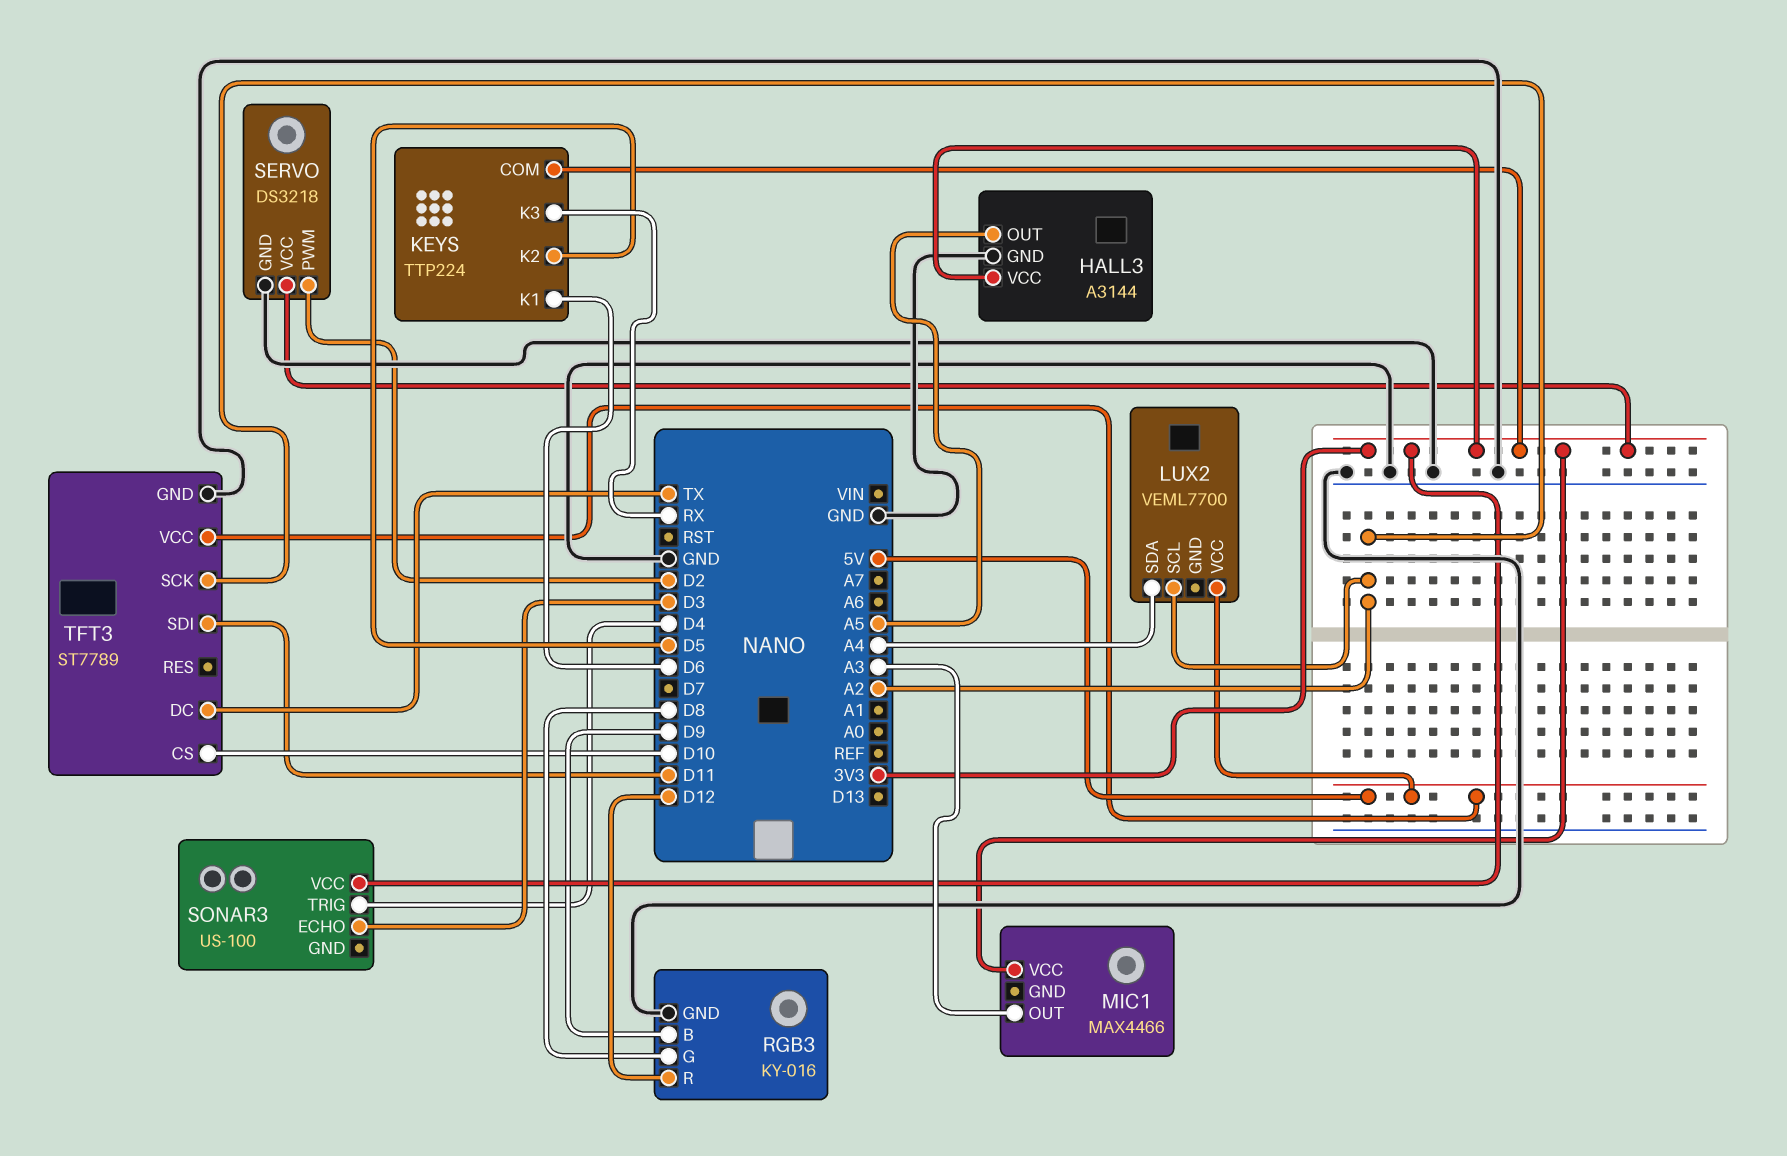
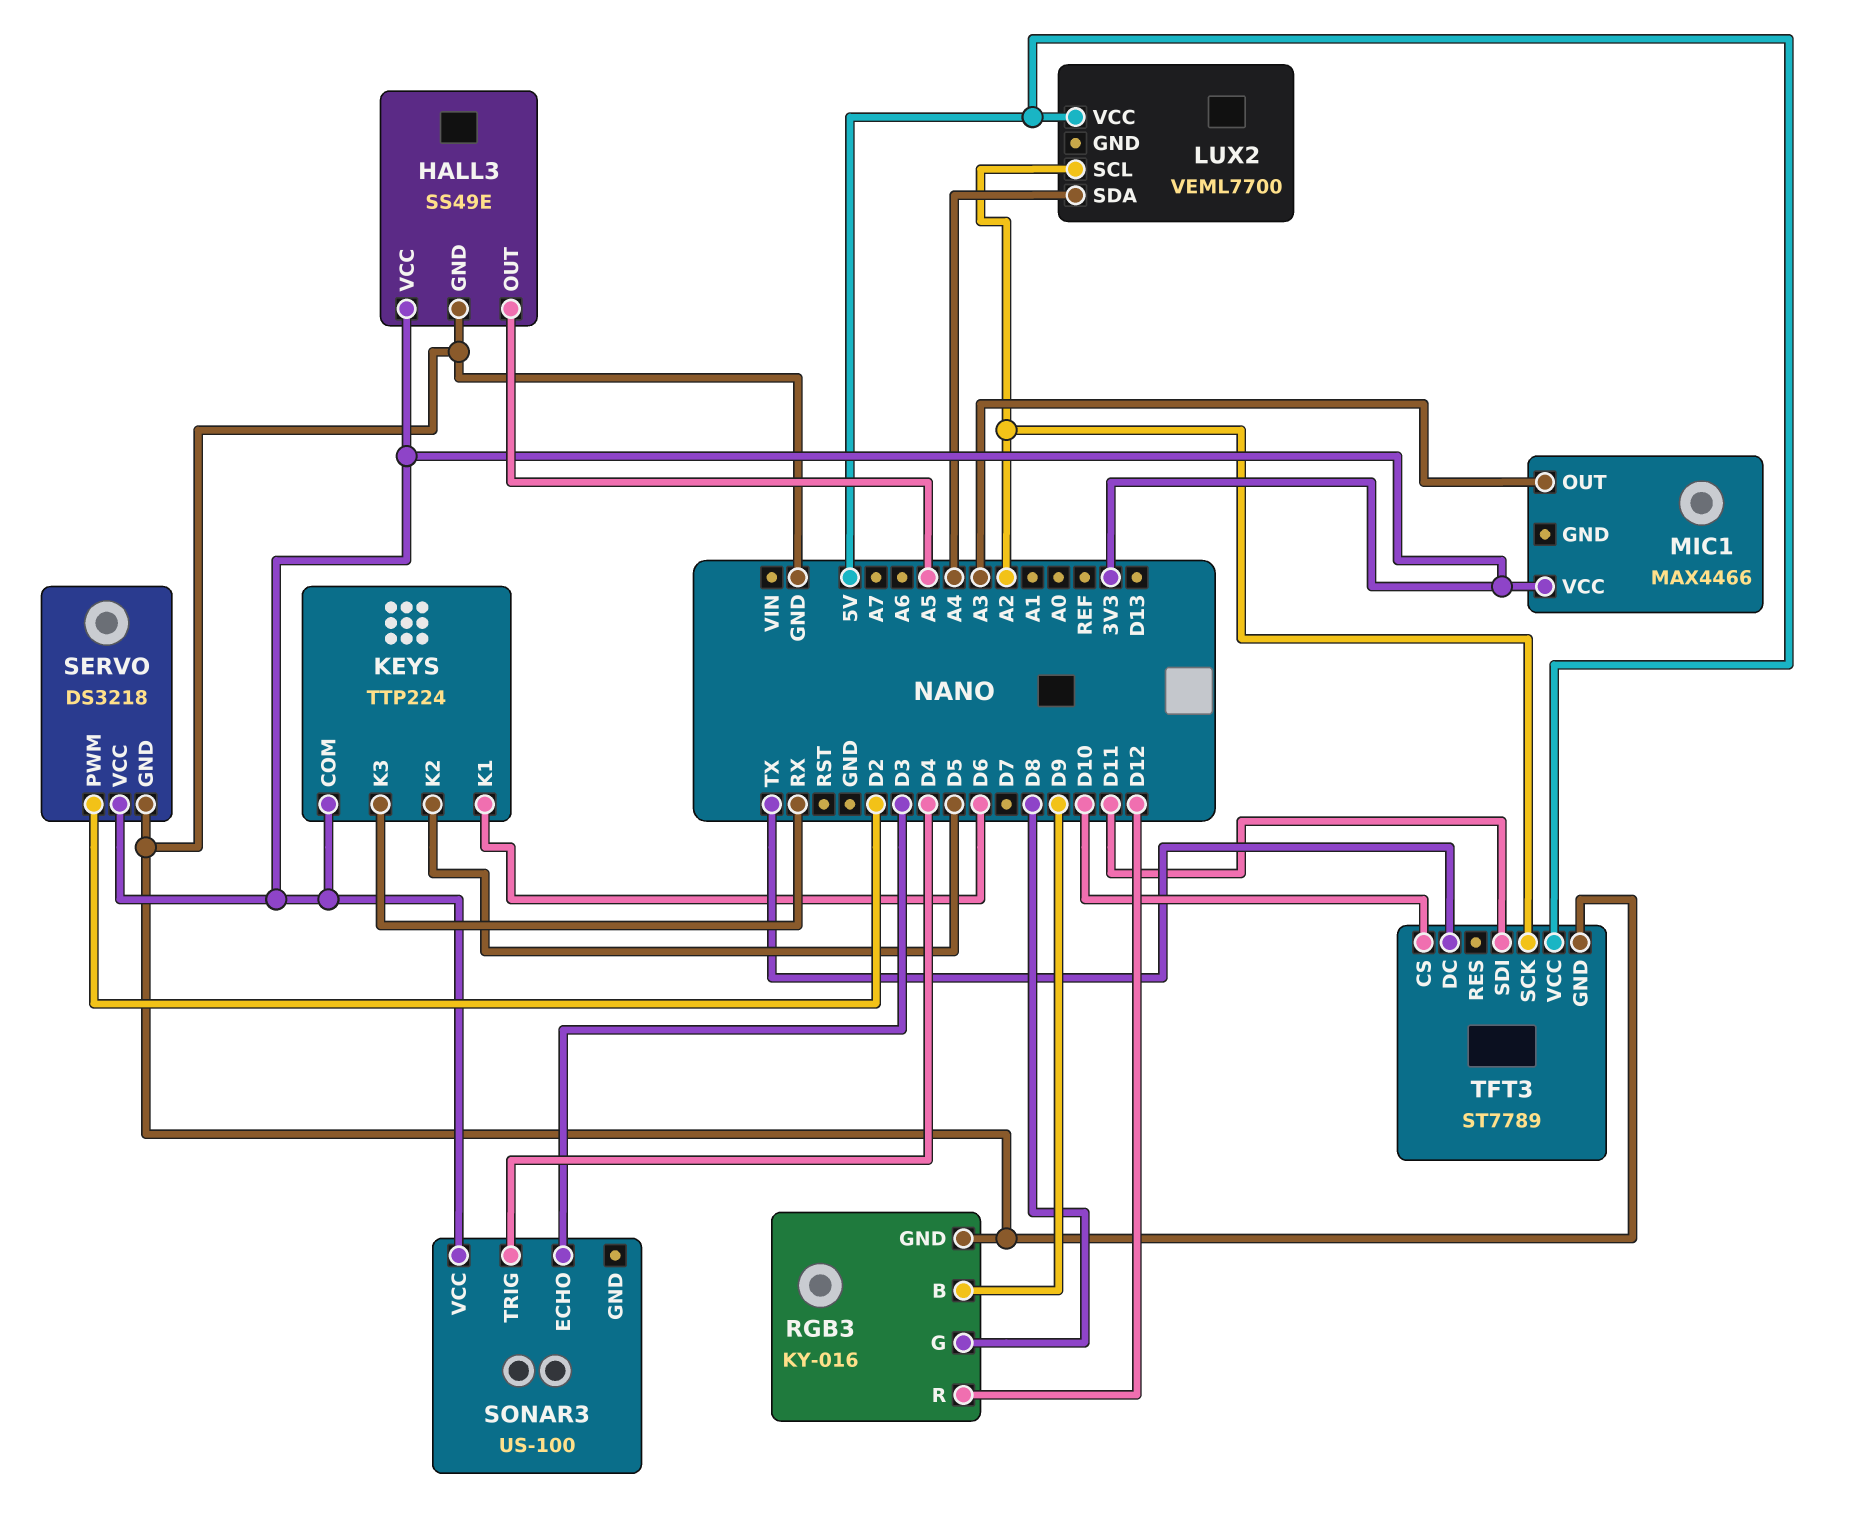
HALL3: A3144 -> SS49E

